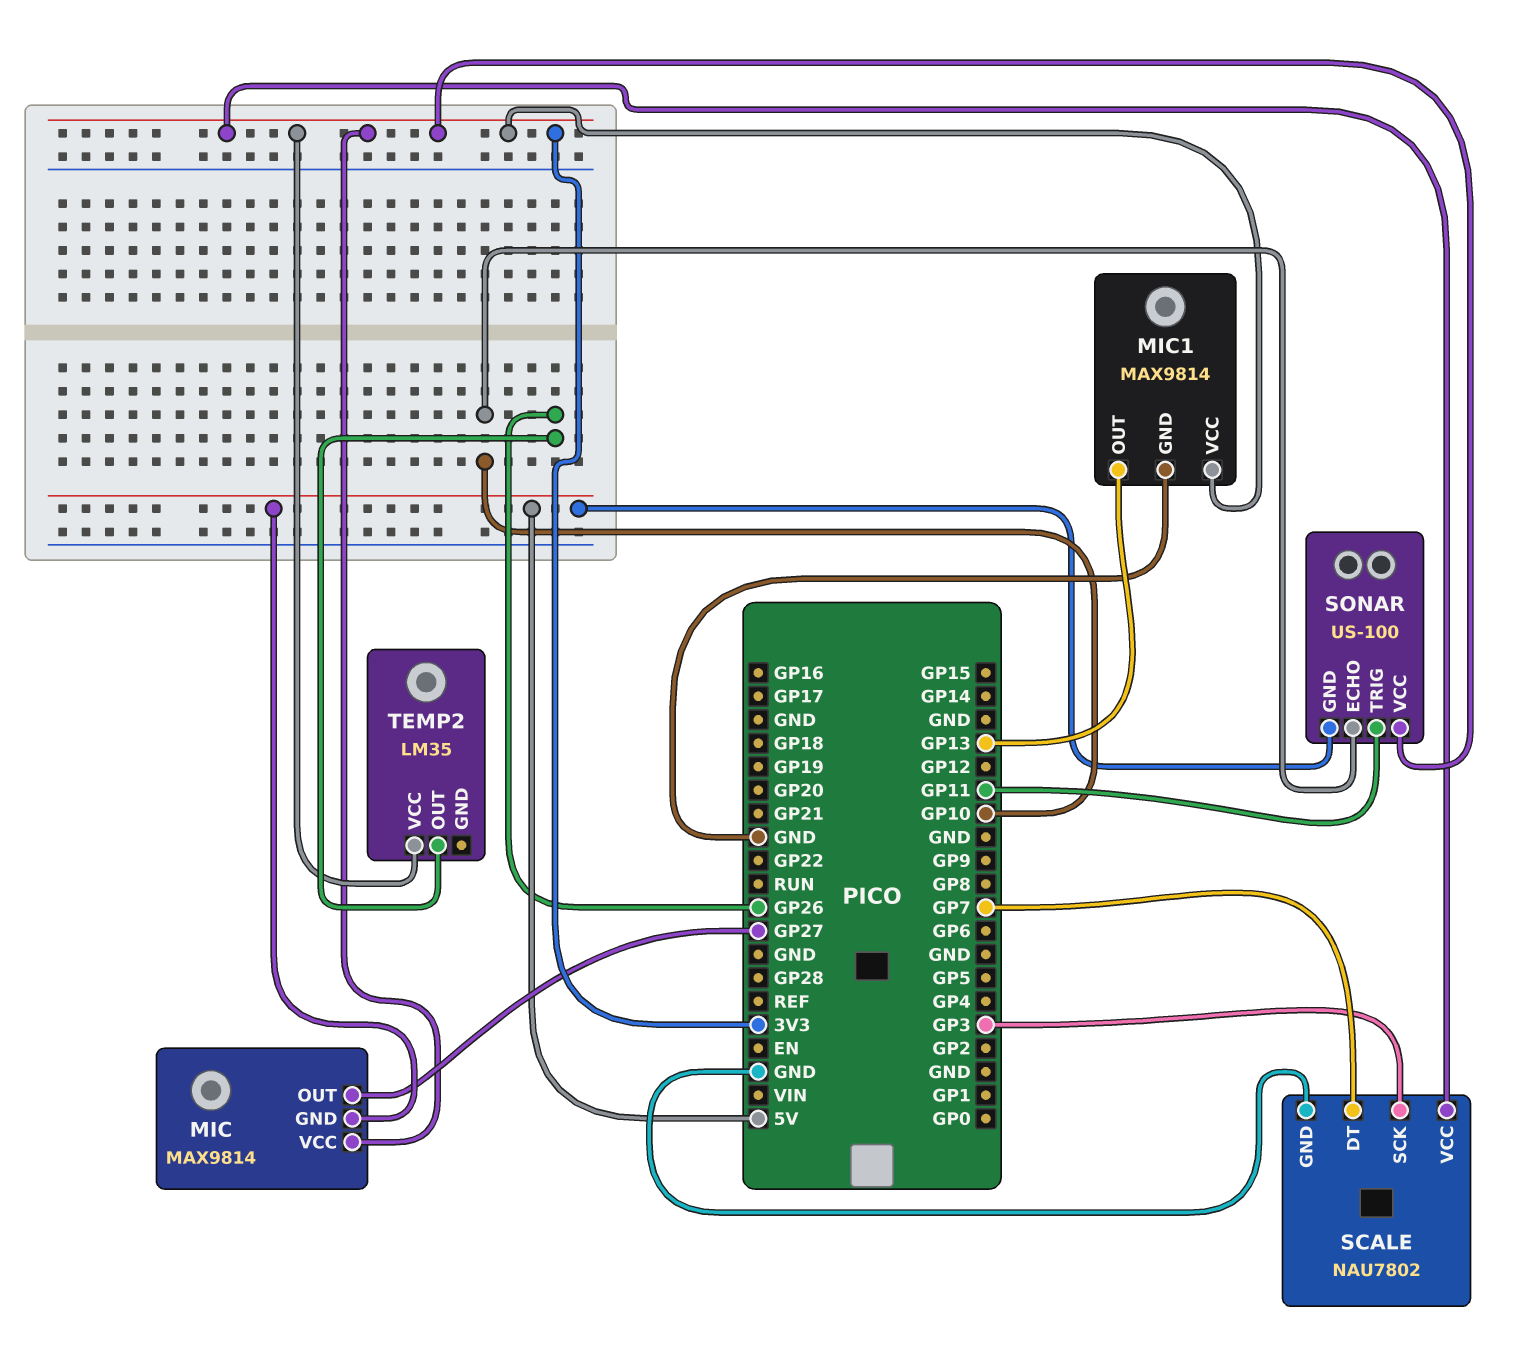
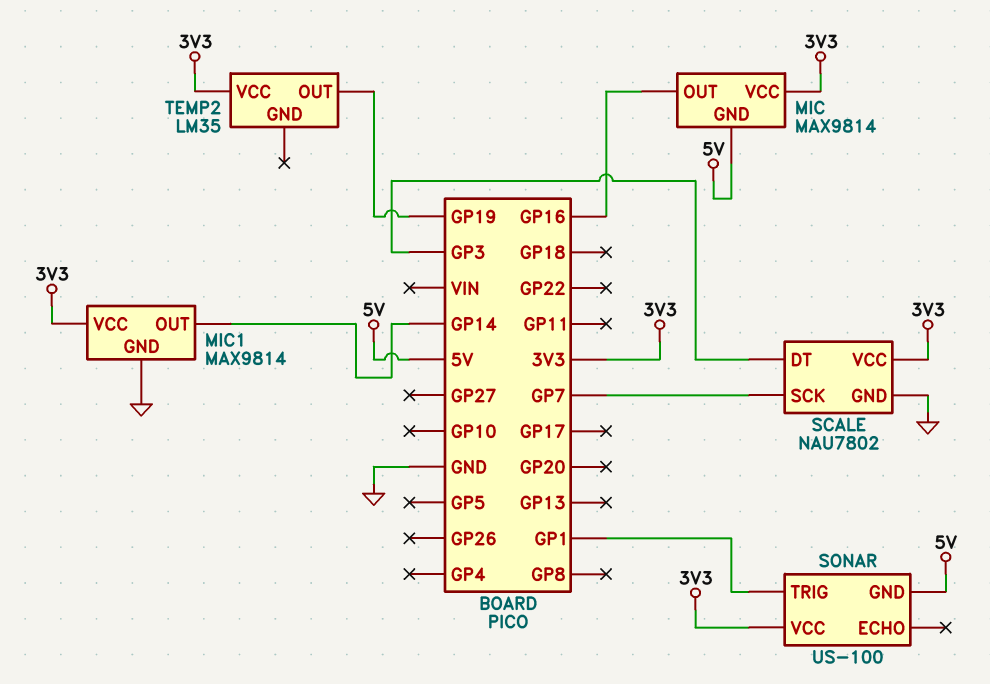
MIC pin OUT: GP27 -> GP16
MIC1 pin OUT: GP13 -> GP14
SCALE pin DT: GP7 -> GP3
SCALE pin SCK: GP3 -> GP7
SONAR pin ECHO: GP10 -> none
SONAR pin TRIG: GP11 -> GP1
TEMP2 pin OUT: GP26 -> GP19

